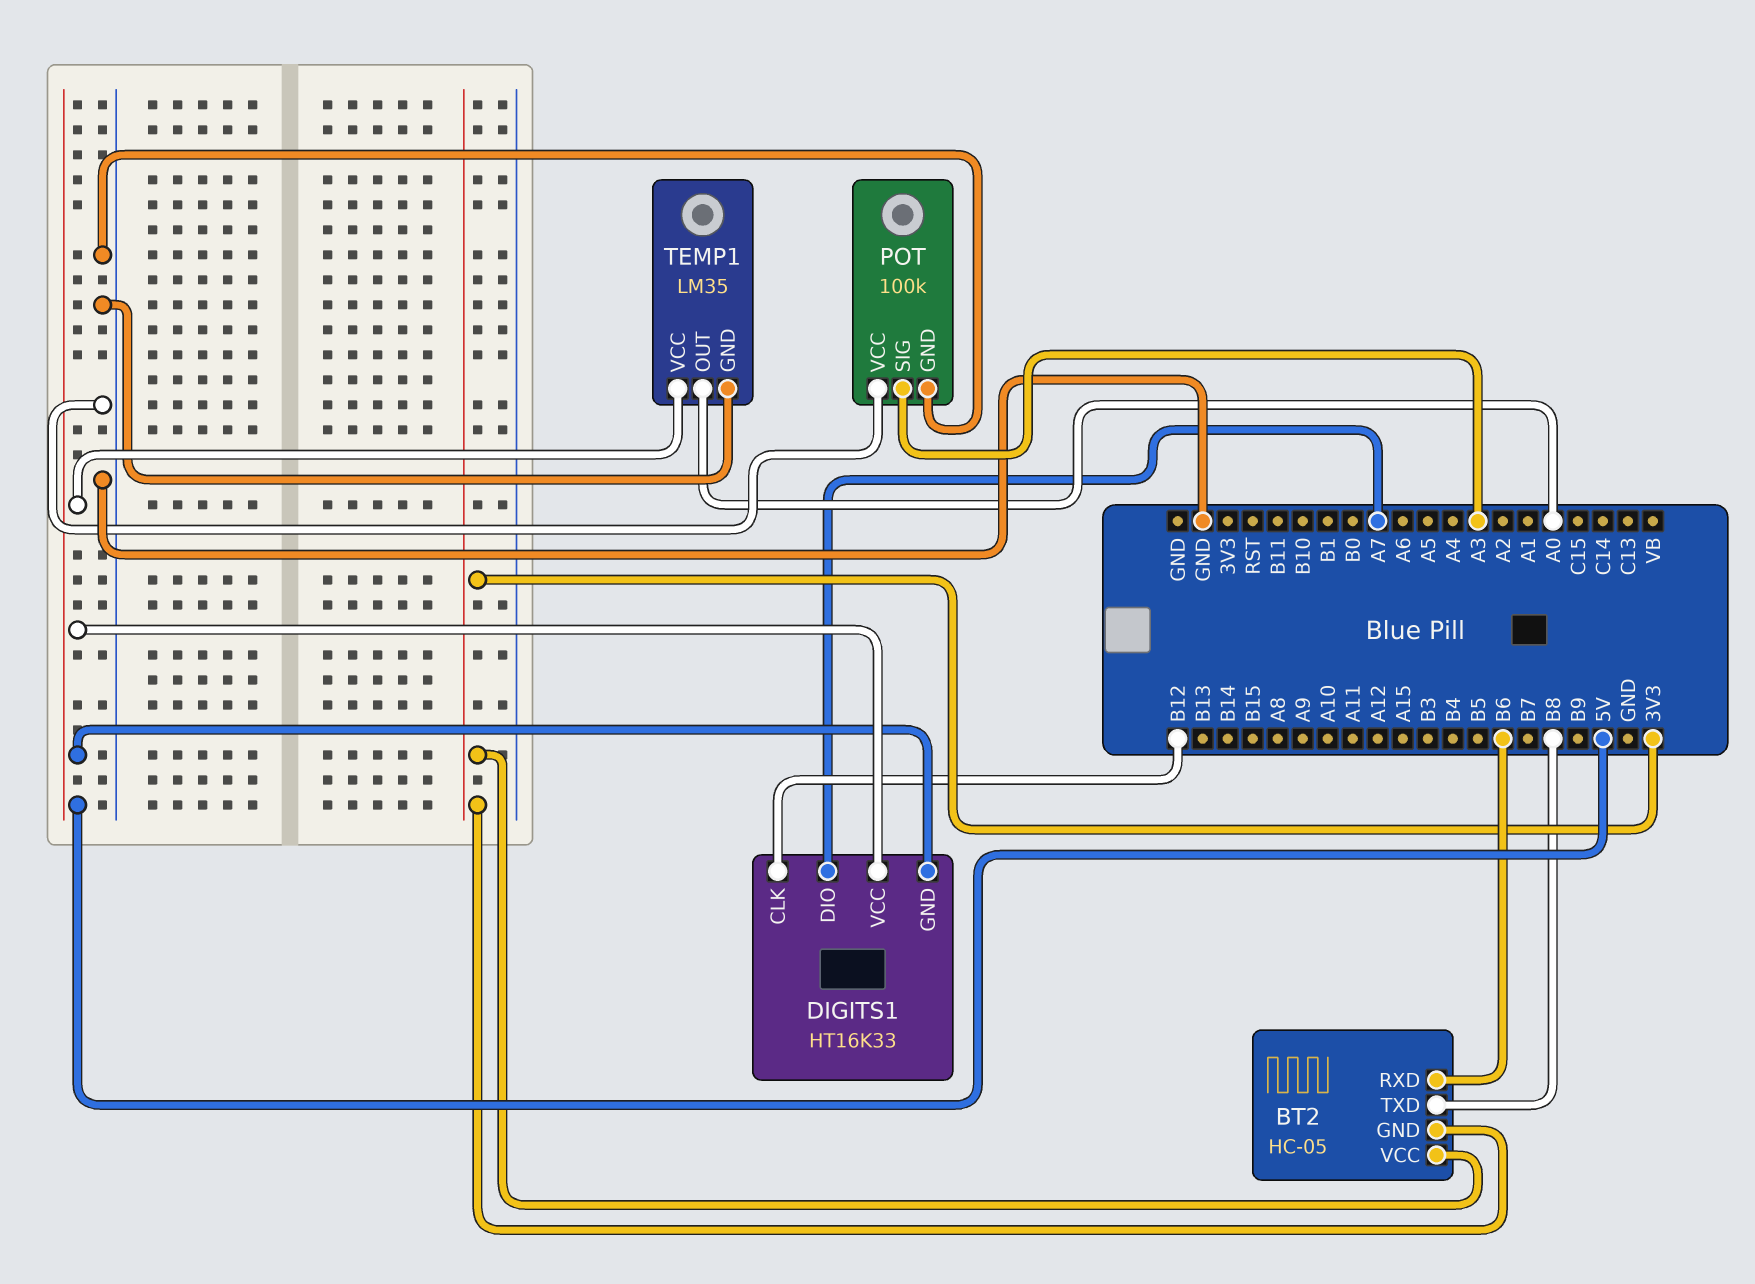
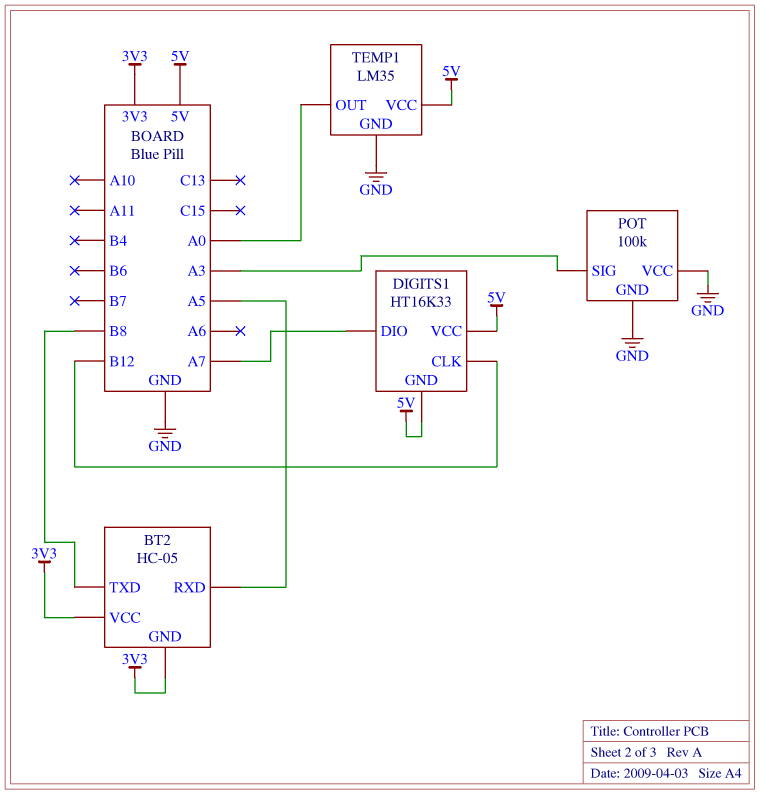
BT2 pin RXD: B6 -> A5

